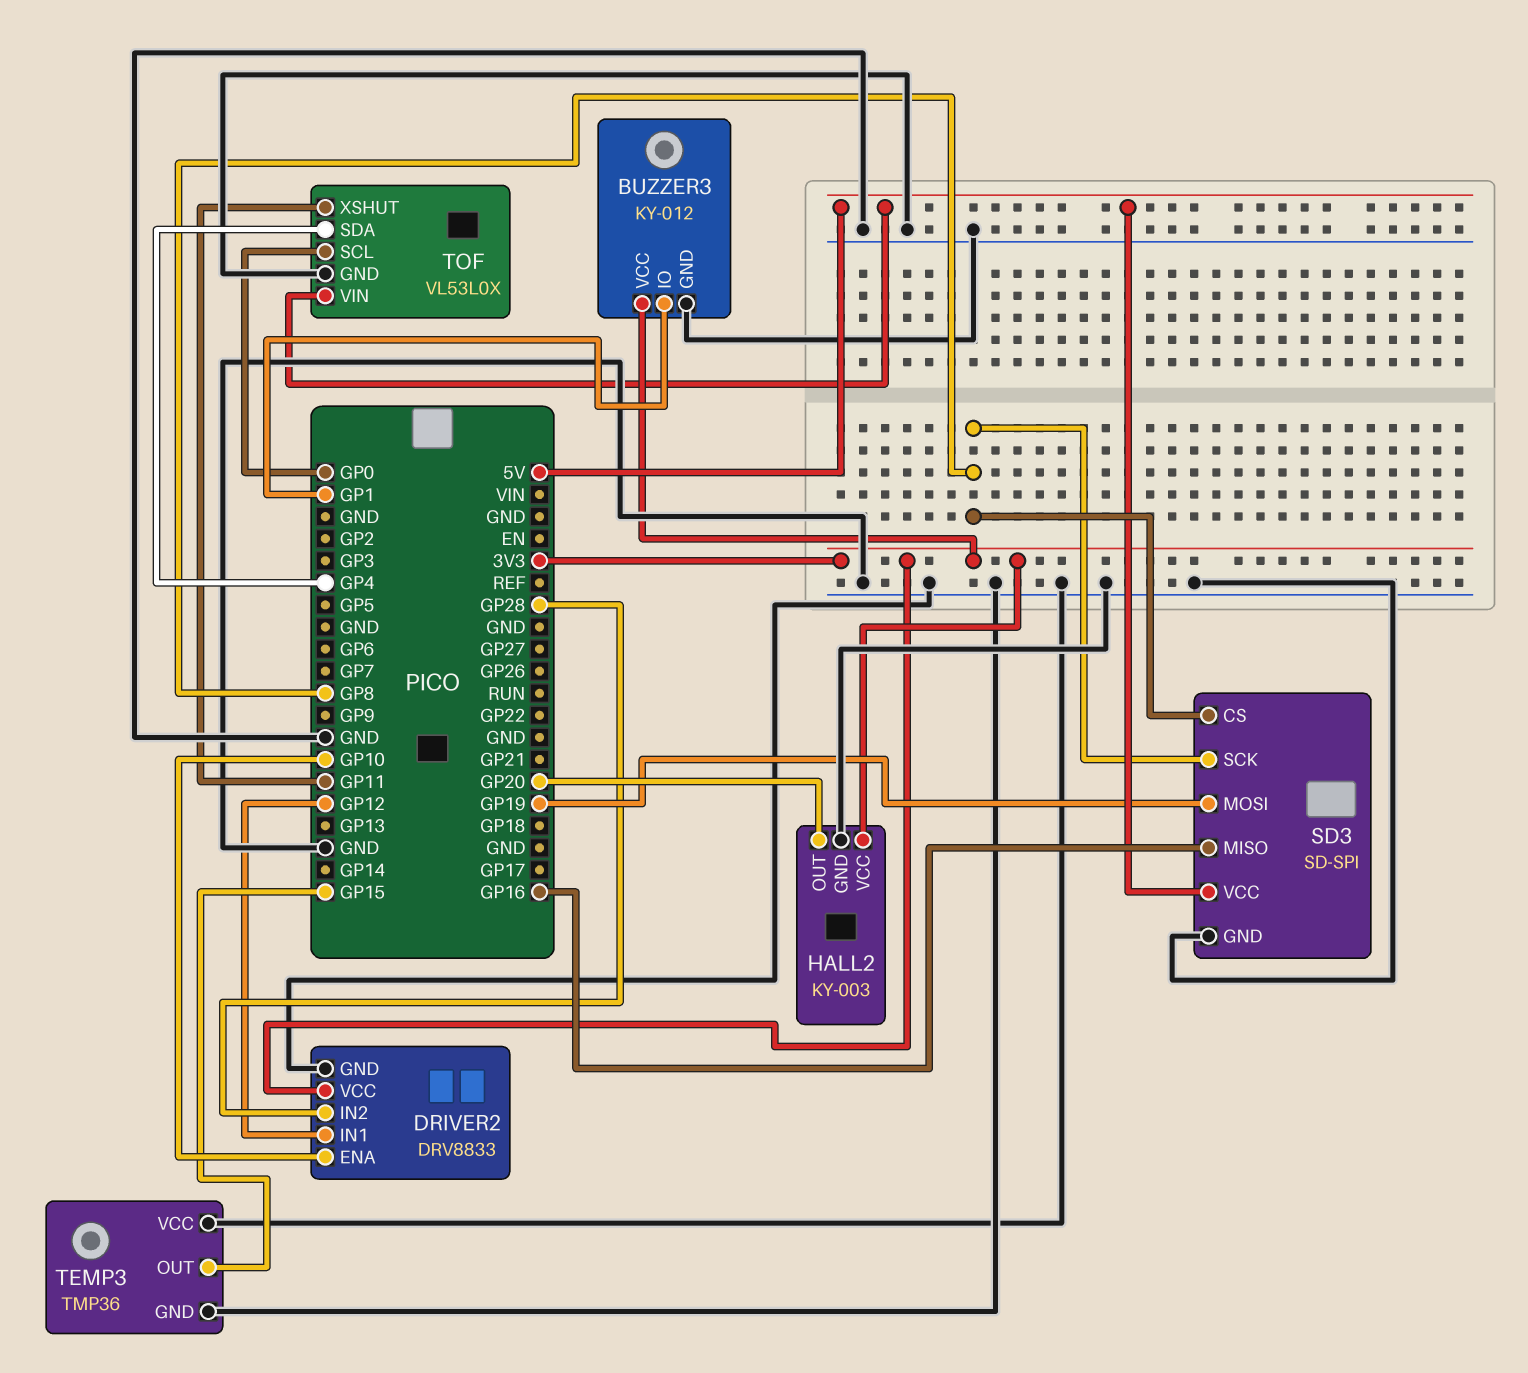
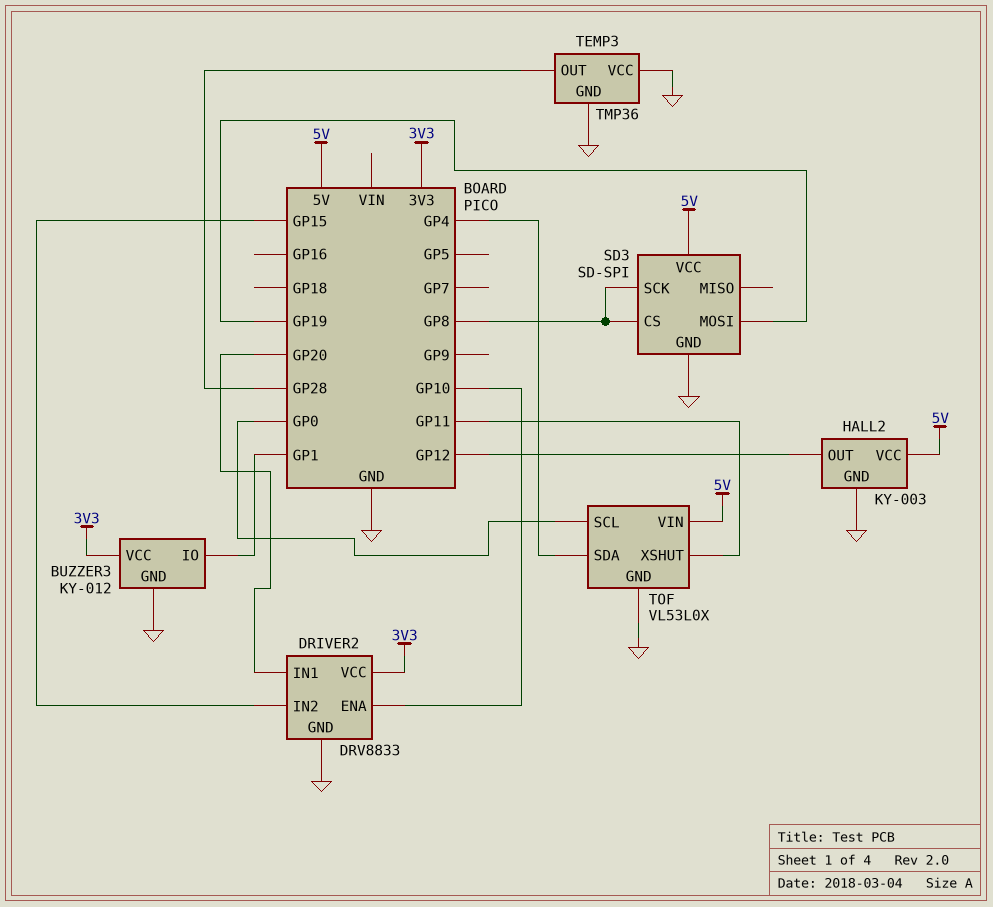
DRIVER2 pin IN1: GP12 -> GP20
DRIVER2 pin IN2: GP28 -> GP15
HALL2 pin OUT: GP20 -> GP12
HALL2 pin VCC: 3V3 -> 5V
SD3 pin MISO: GP16 -> none
TEMP3 pin OUT: GP15 -> GP28

